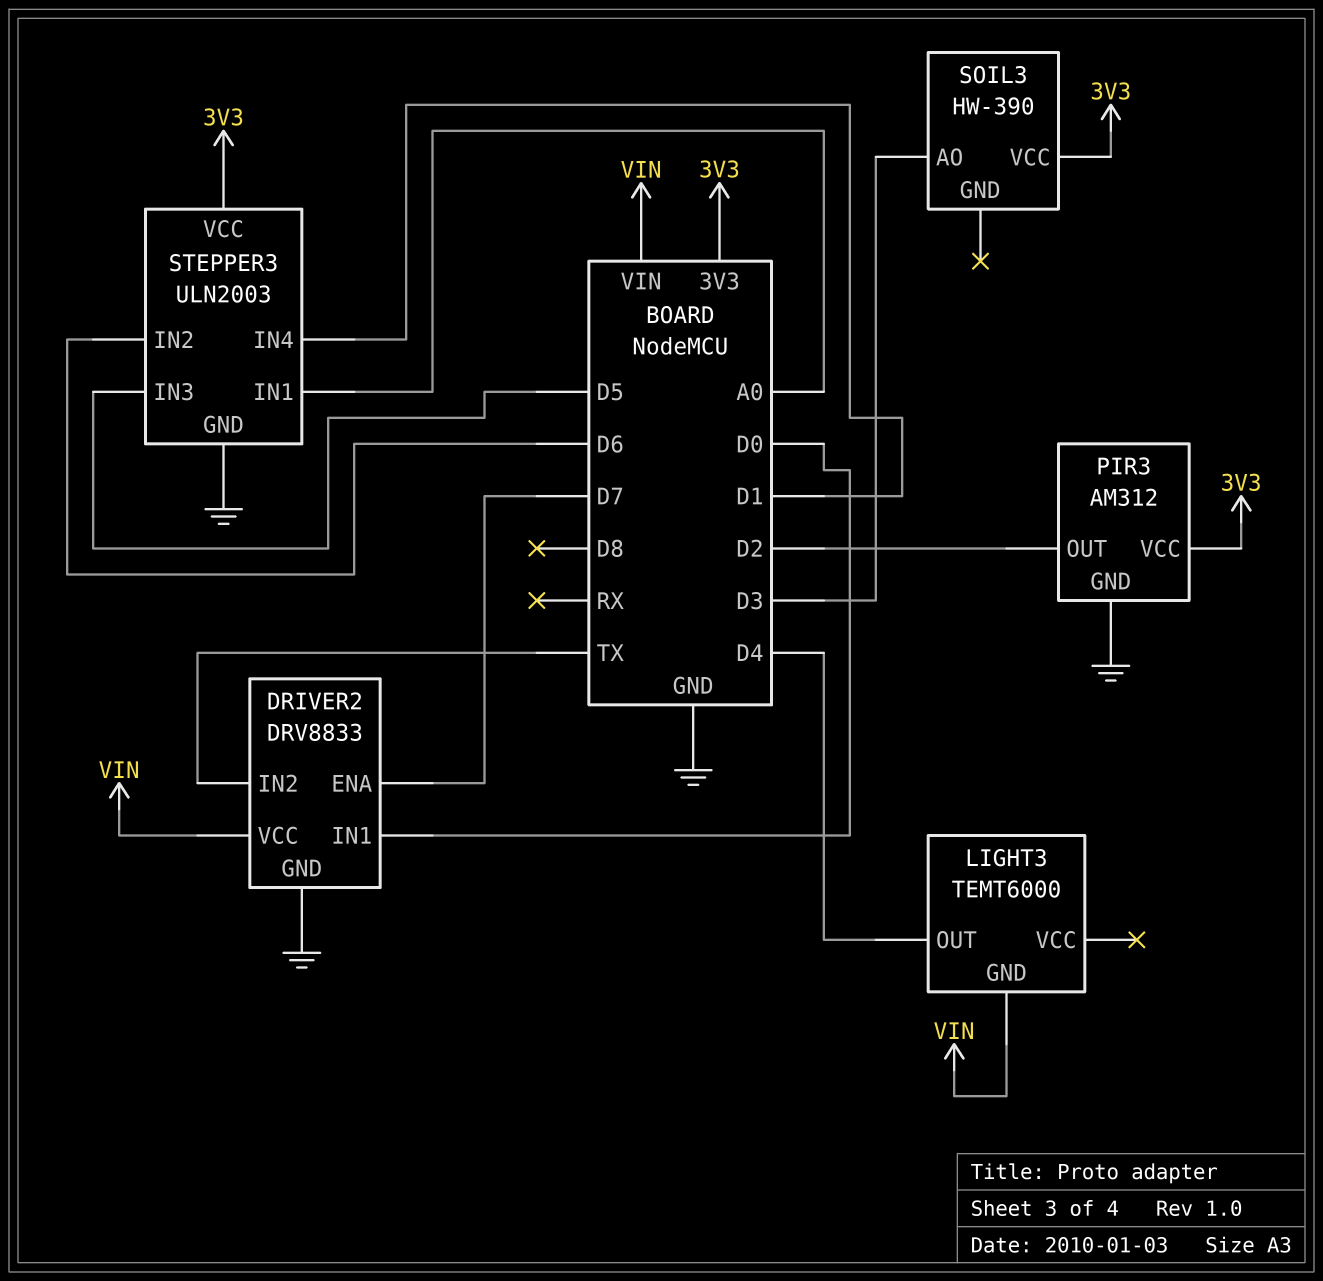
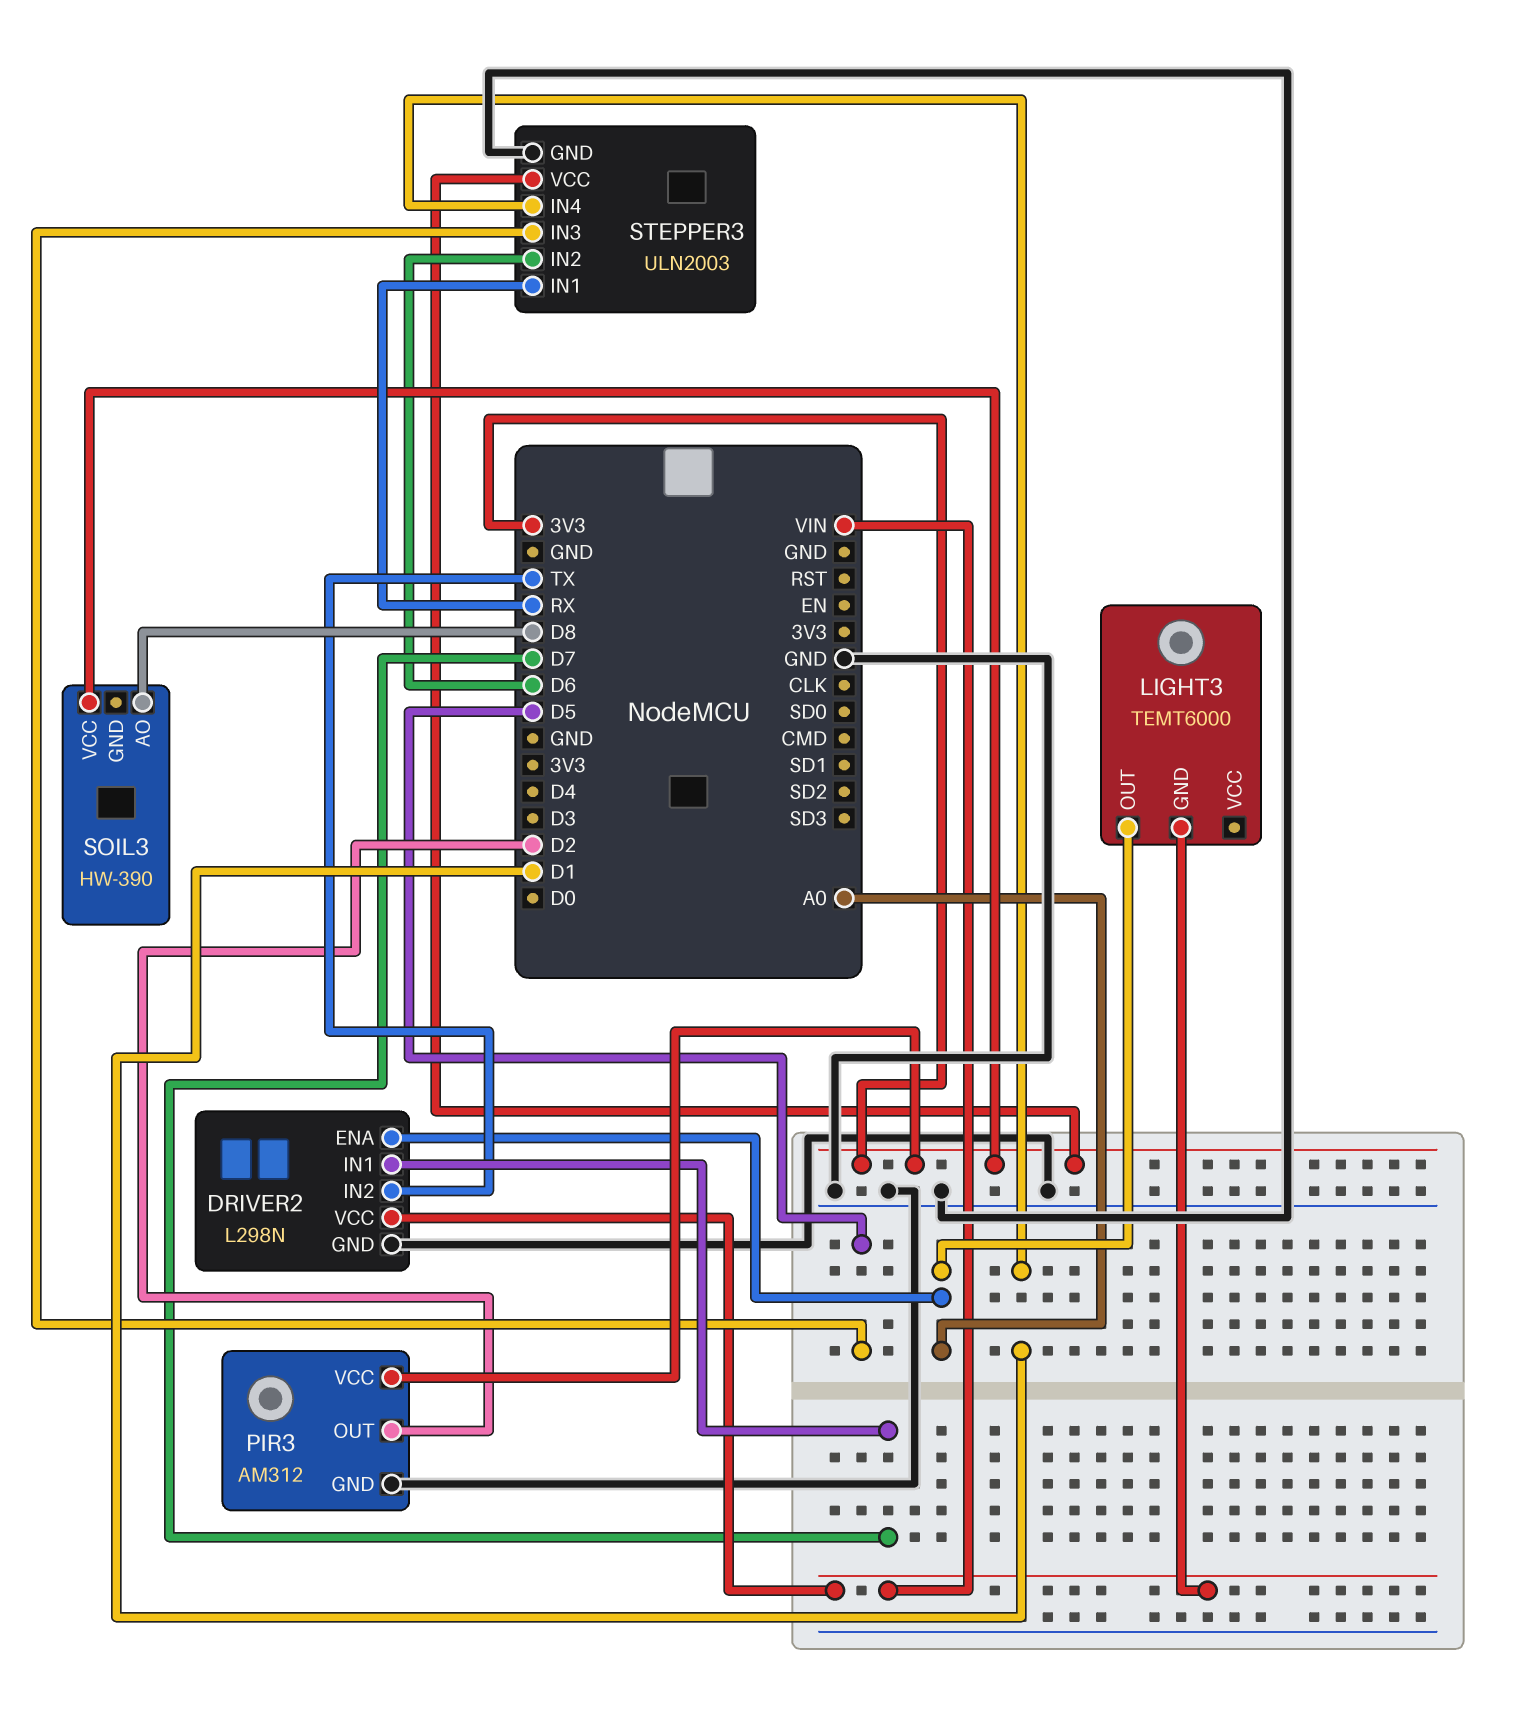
DRIVER2: DRV8833 -> L298N
DRIVER2 pin ENA: D7 -> A0
DRIVER2 pin IN1: D0 -> D7
LIGHT3 pin OUT: D4 -> A0
SOIL3 pin AO: D3 -> D8
STEPPER3 pin IN1: A0 -> RX

